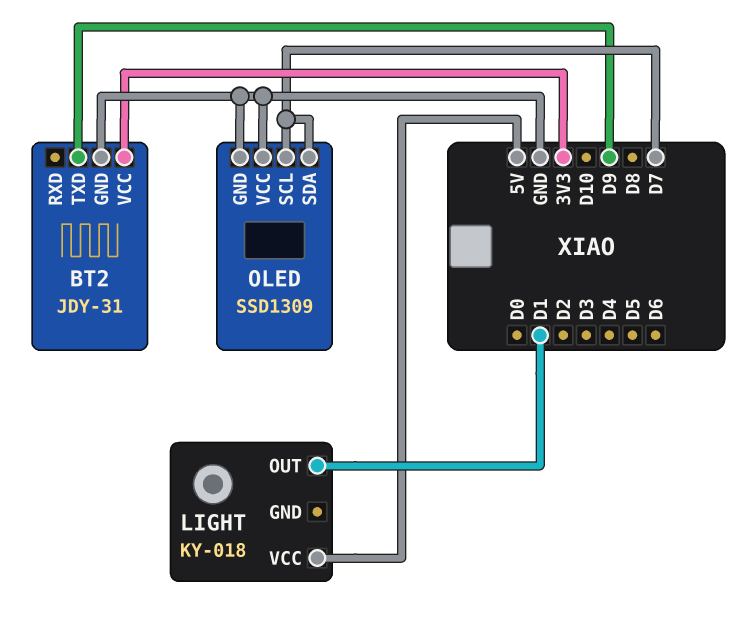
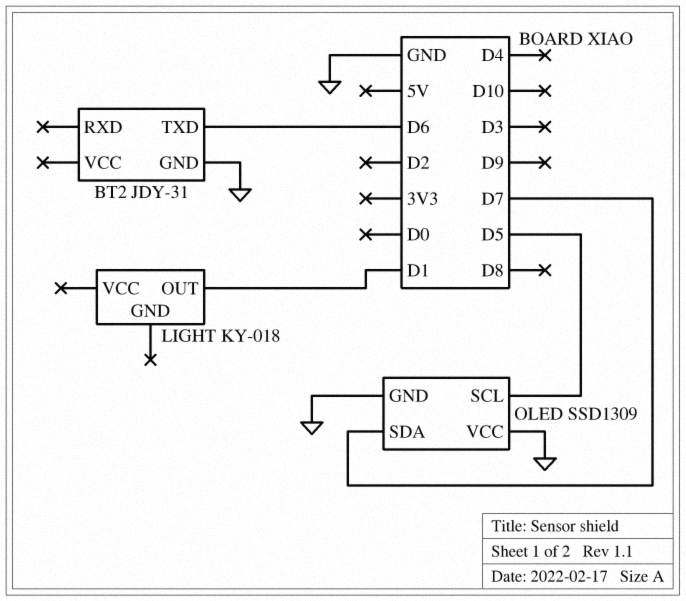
BT2 pin TXD: D9 -> D6
BT2 pin VCC: 3V3 -> none
LIGHT pin VCC: 5V -> none
OLED pin SCL: D7 -> D5

